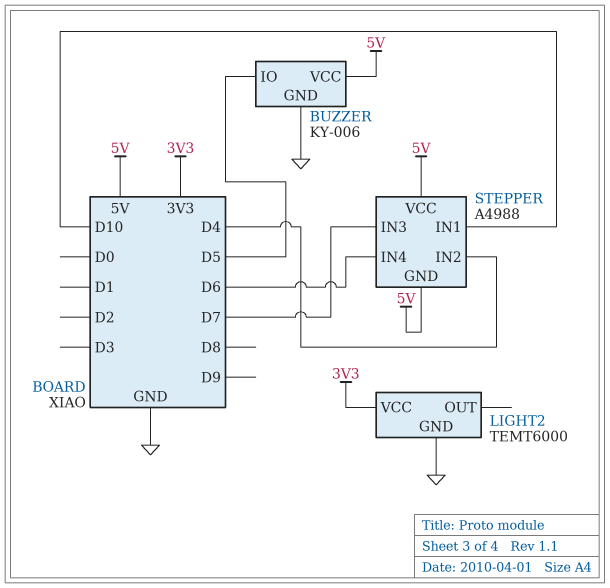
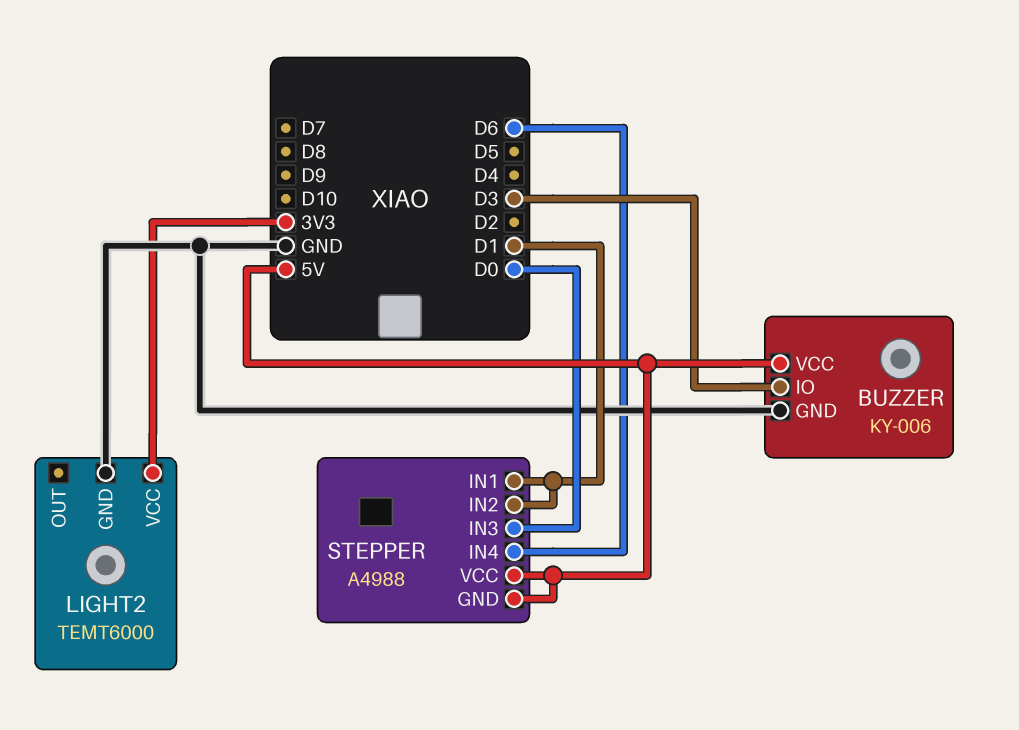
BUZZER pin IO: D5 -> D3
STEPPER pin IN1: D10 -> D1
STEPPER pin IN2: D4 -> D1
STEPPER pin IN3: D7 -> D0

